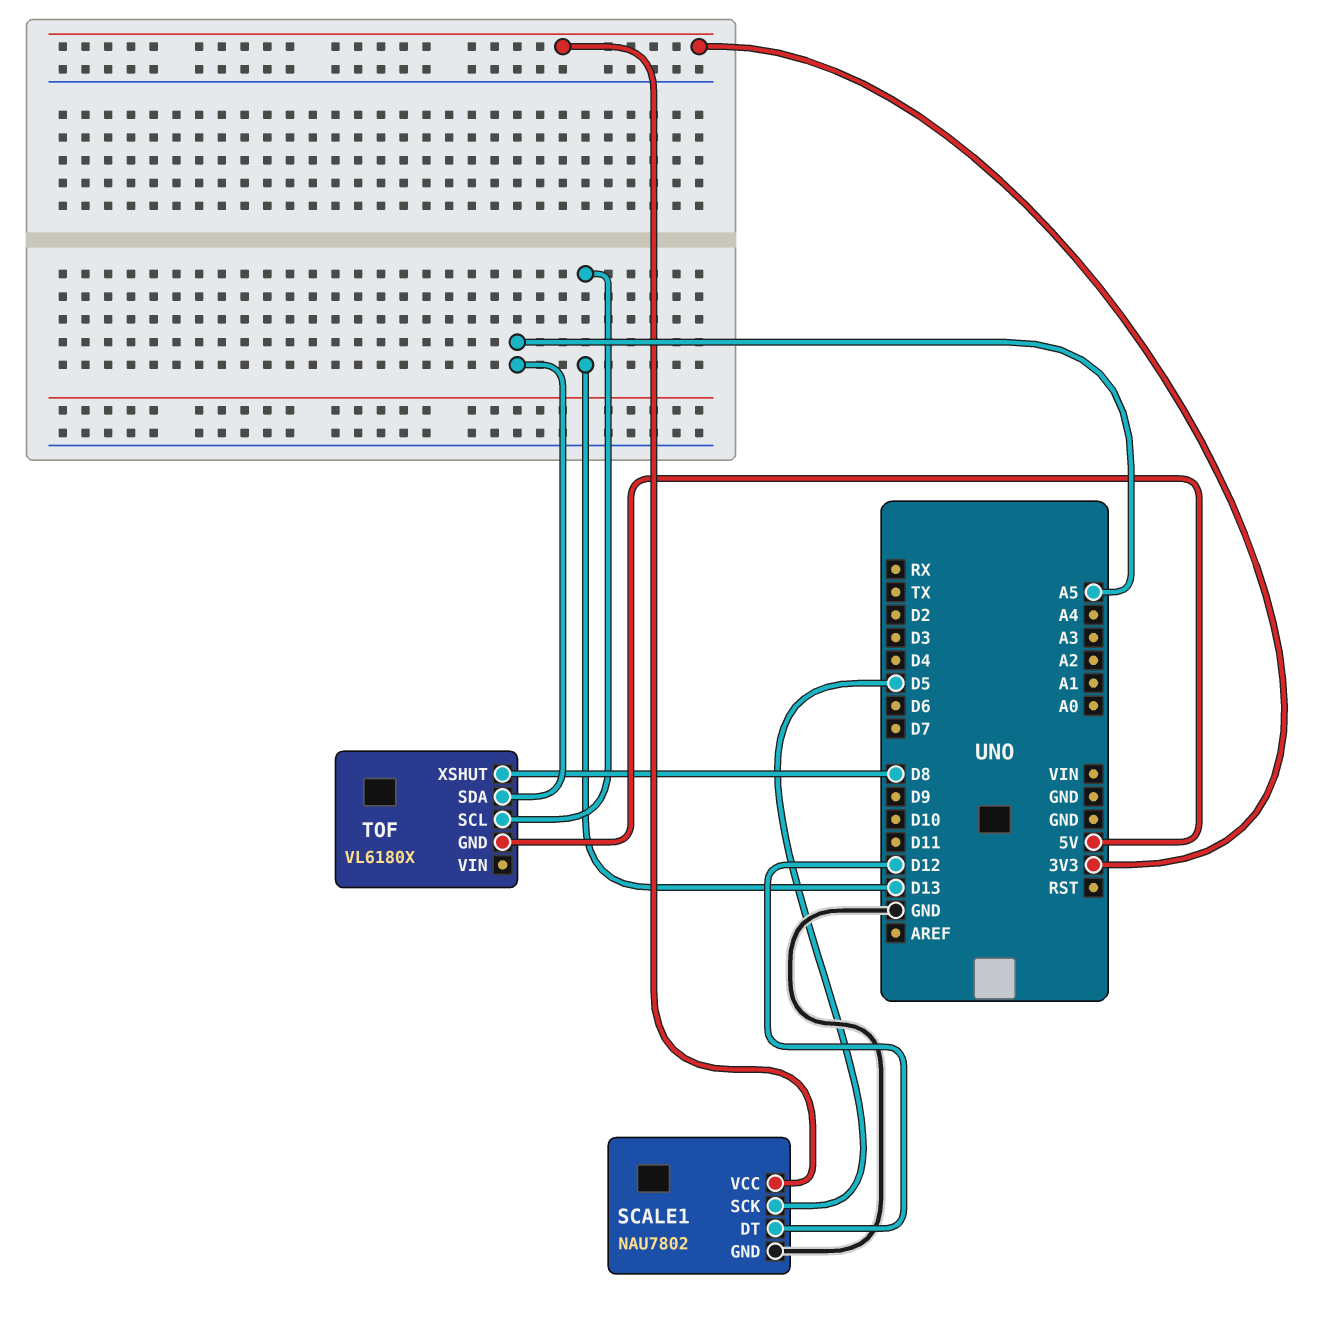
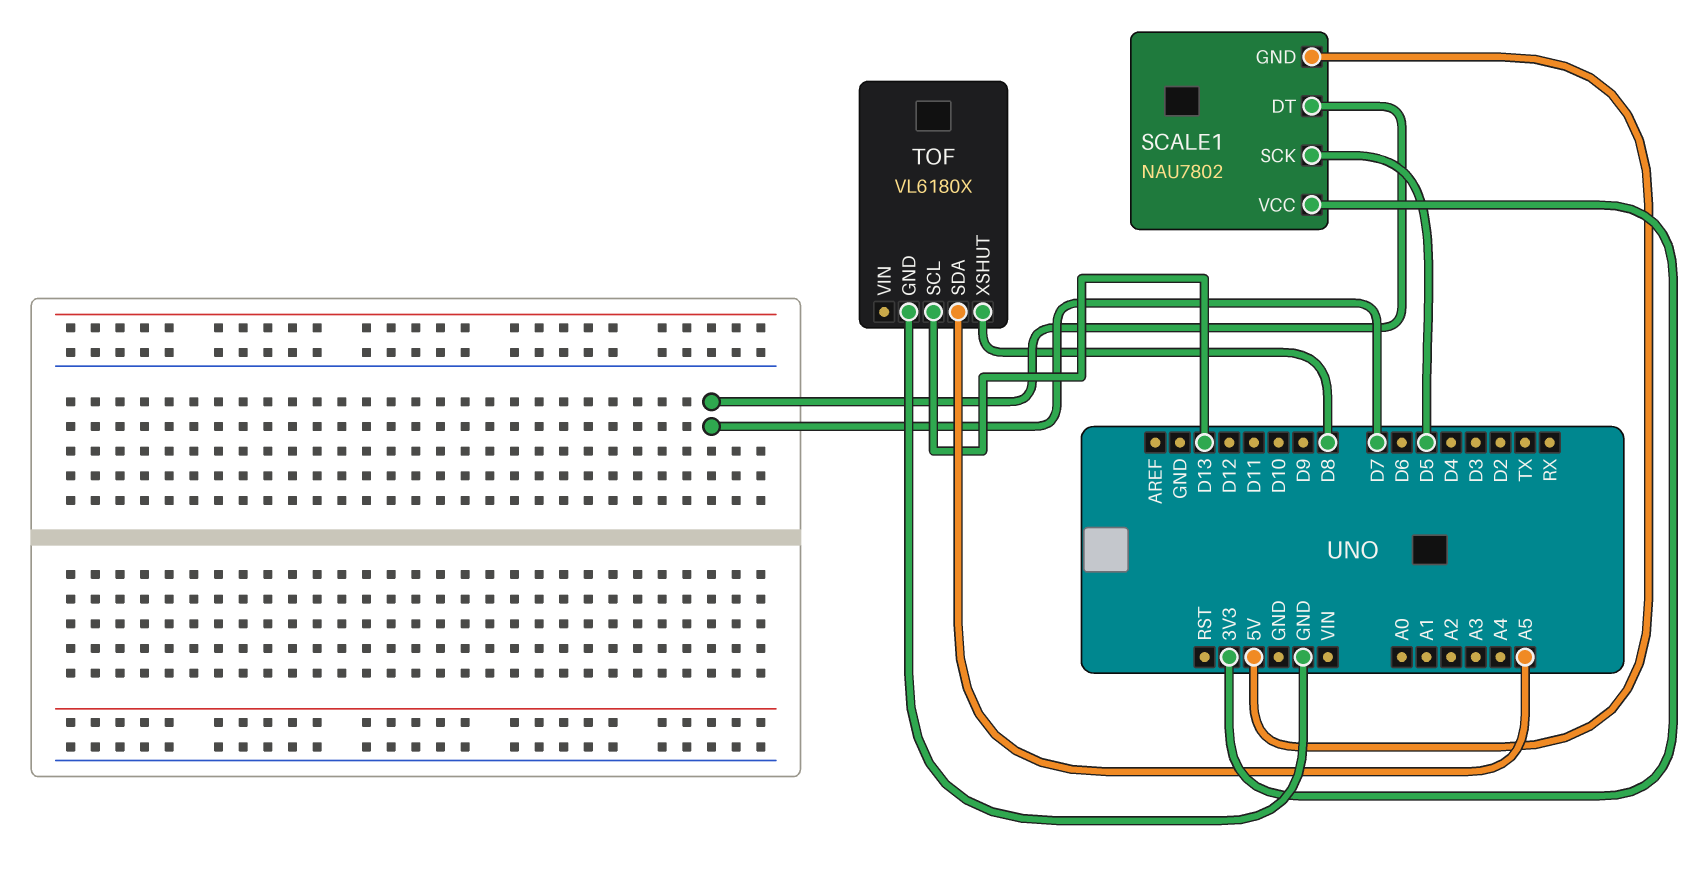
SCALE1 pin DT: D12 -> D7
SCALE1 pin GND: GND -> 5V
TOF pin GND: 5V -> GND

